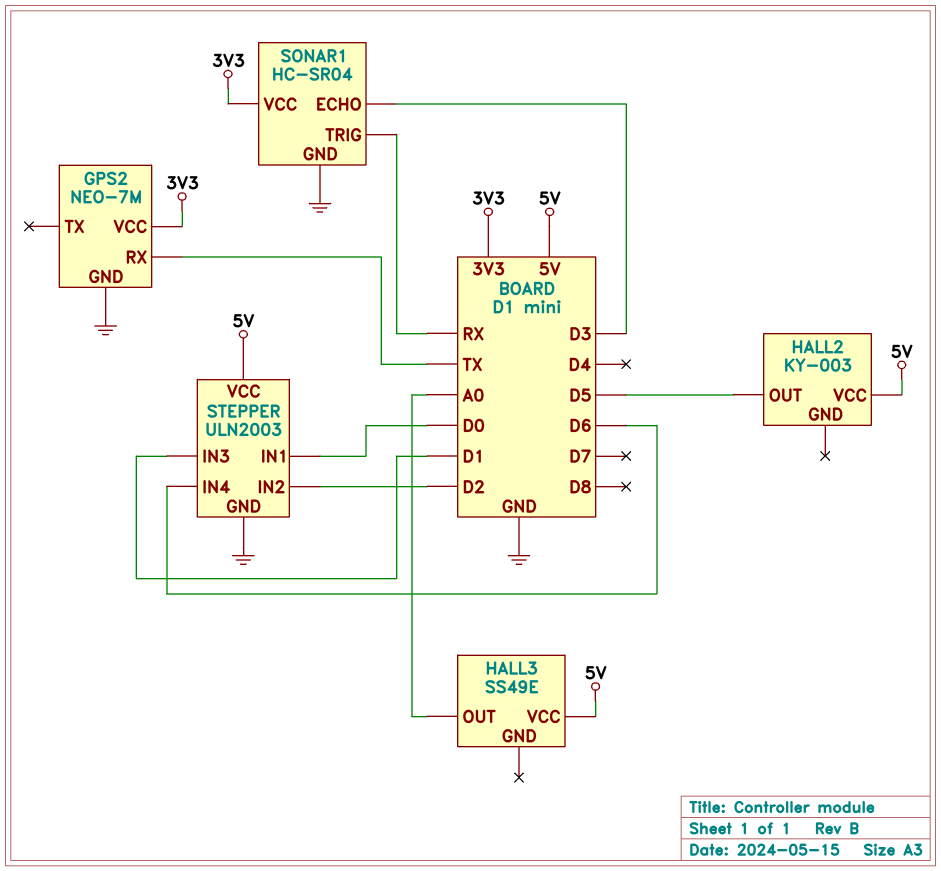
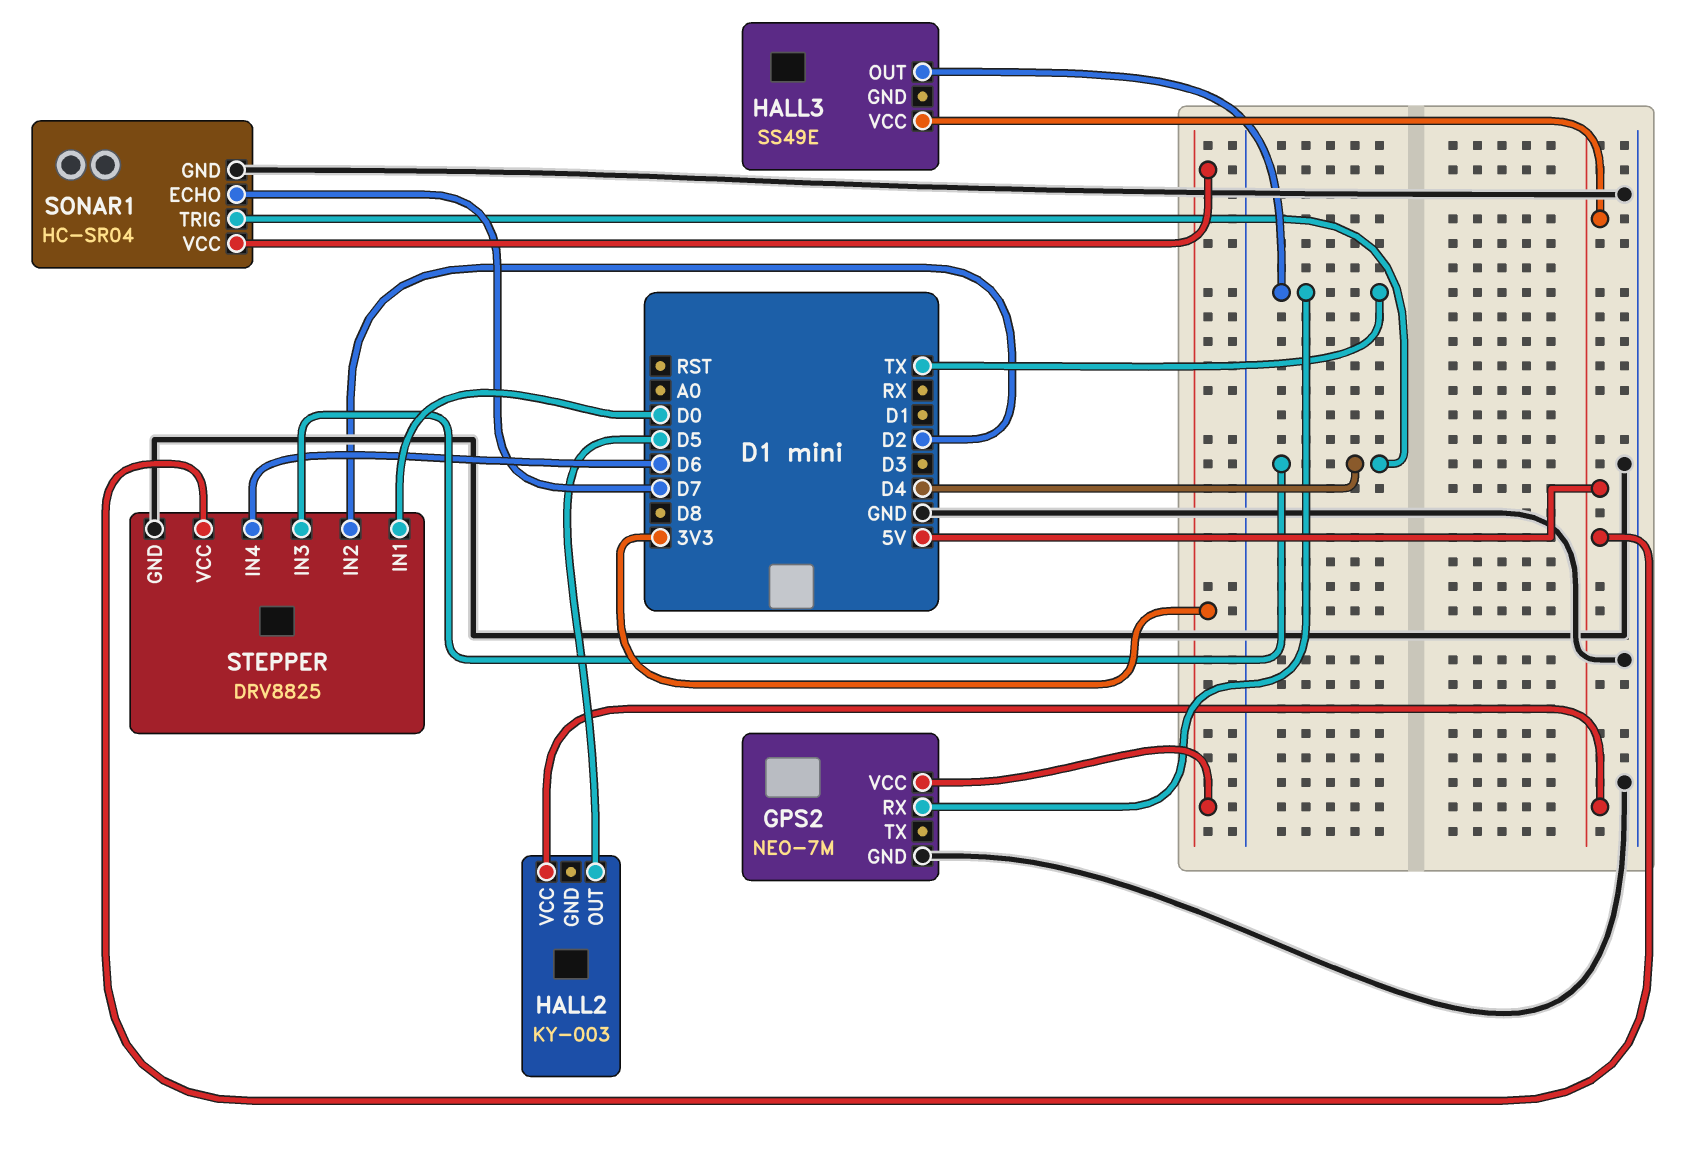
HALL3 pin OUT: A0 -> TX
SONAR1 pin ECHO: D3 -> D7
SONAR1 pin TRIG: RX -> D4
STEPPER: ULN2003 -> DRV8825
STEPPER pin IN3: D1 -> D4

